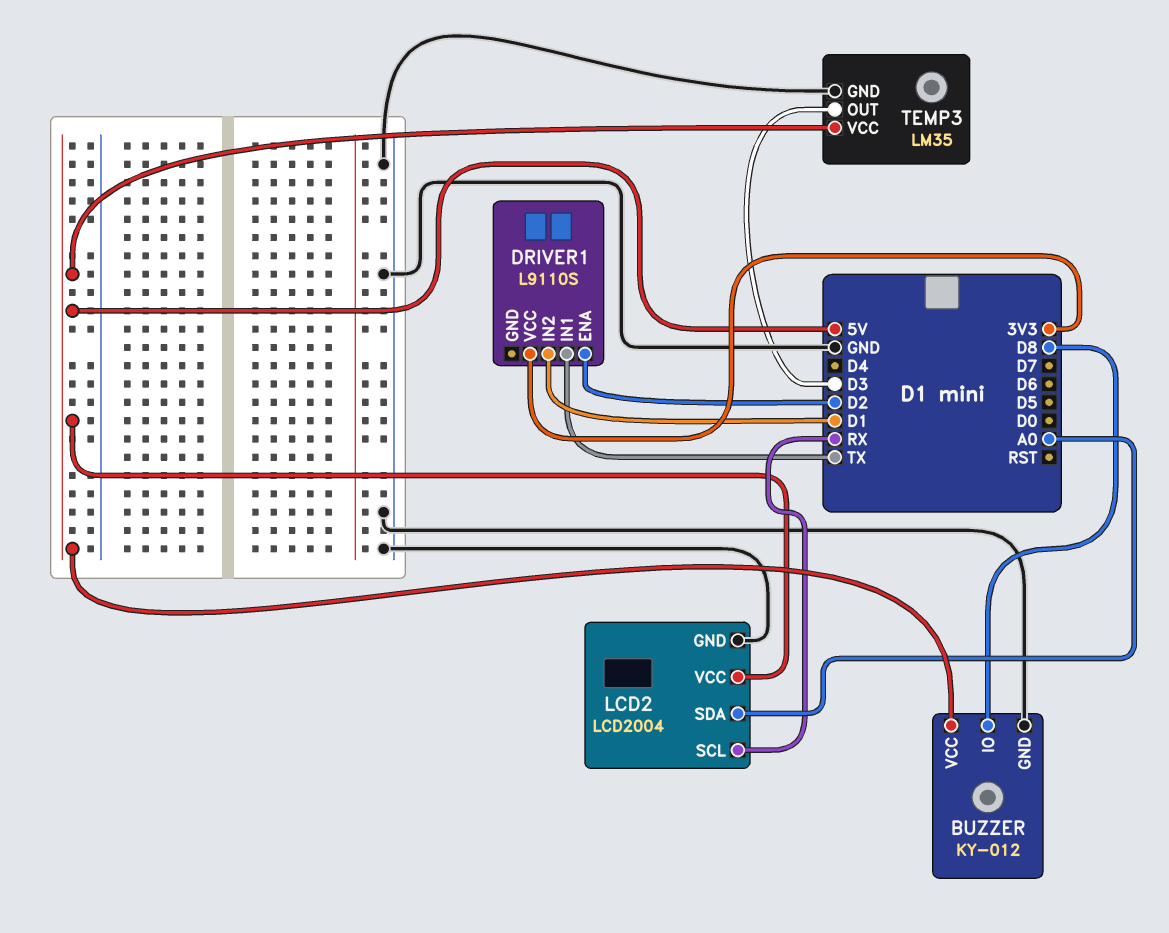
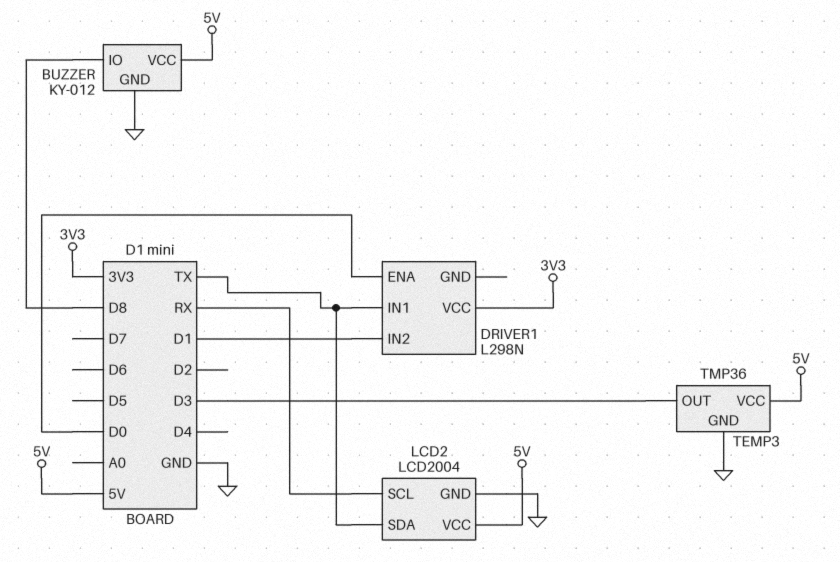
DRIVER1: L9110S -> L298N
DRIVER1 pin ENA: D2 -> D0
LCD2 pin SDA: A0 -> TX
TEMP3: LM35 -> TMP36

